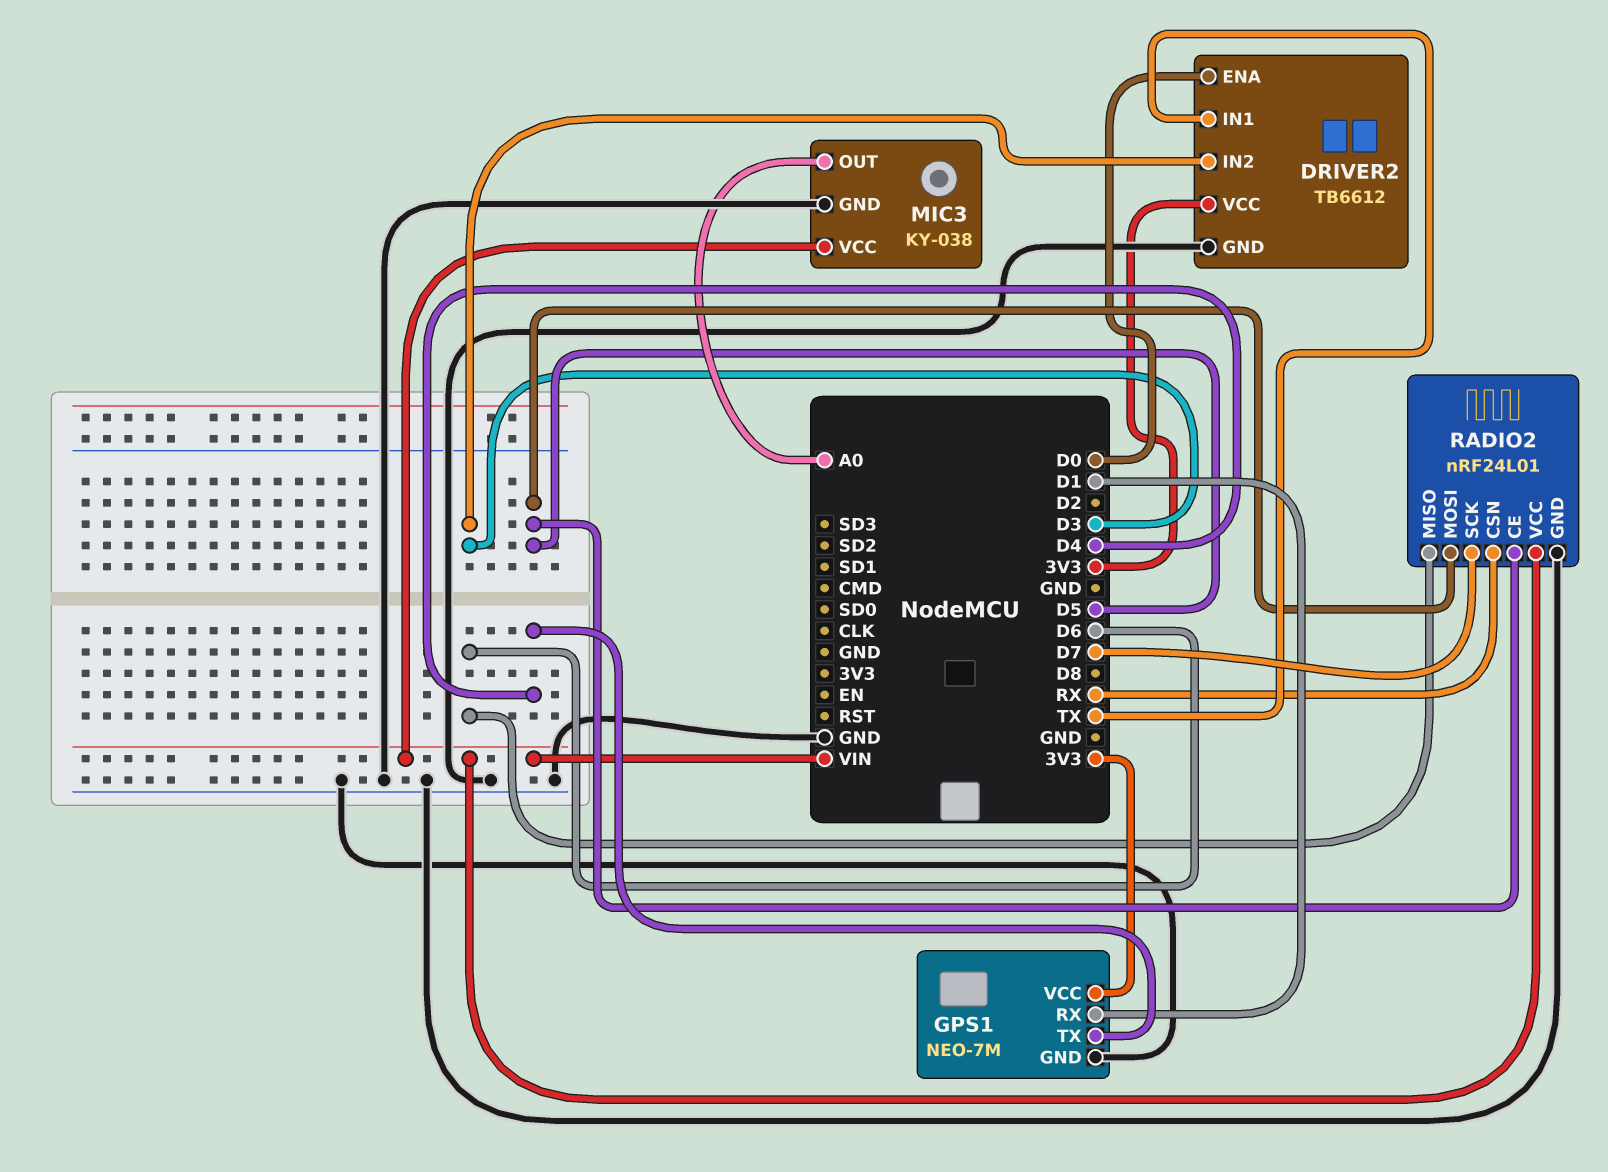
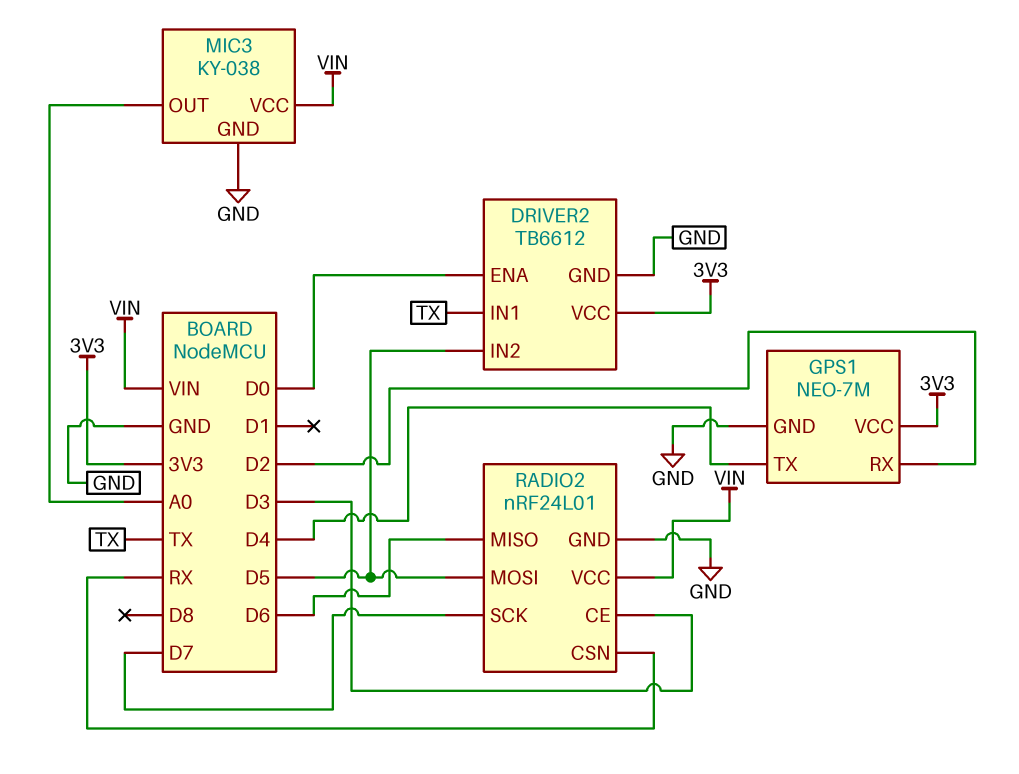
DRIVER2 pin IN2: D3 -> D5
GPS1 pin RX: D1 -> D2
RADIO2 pin CE: D5 -> D3

